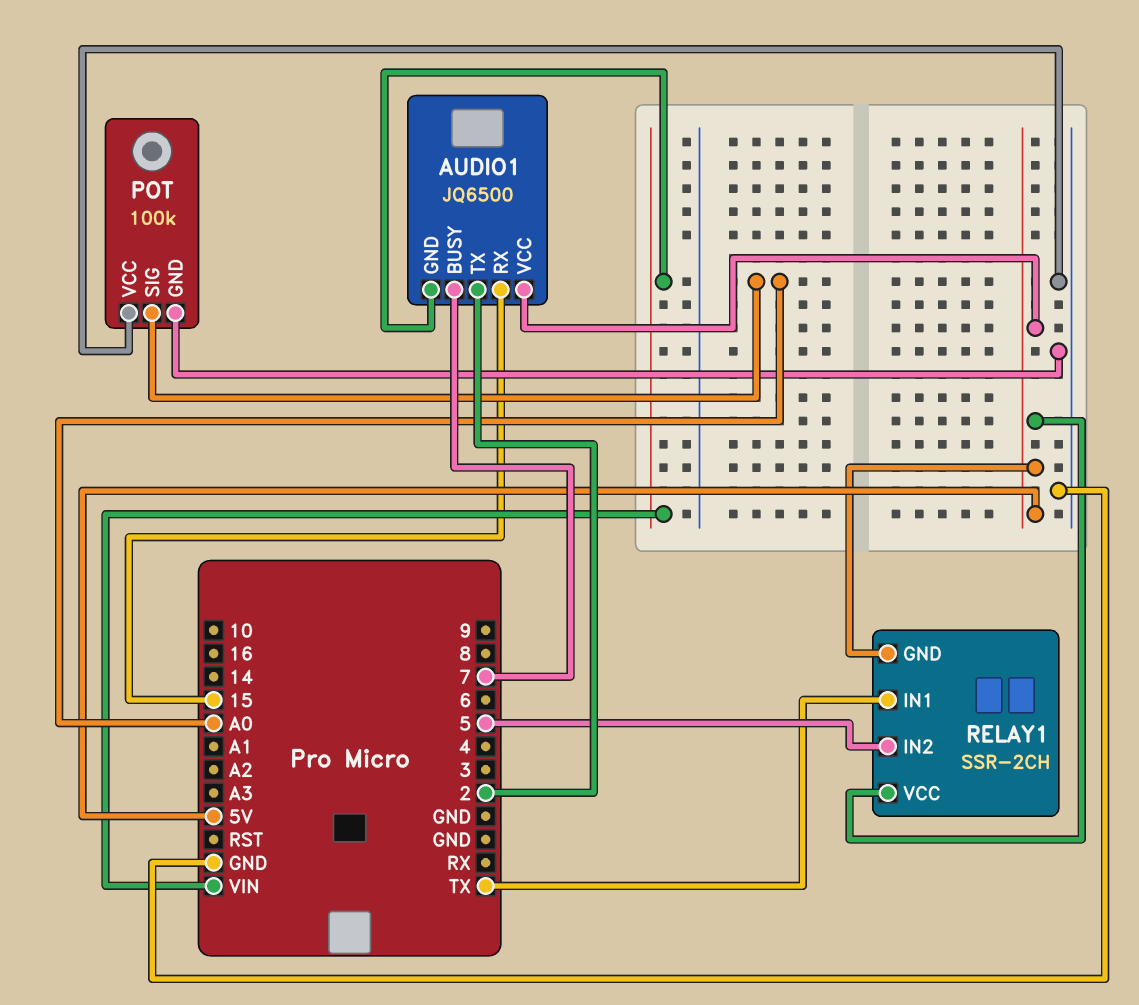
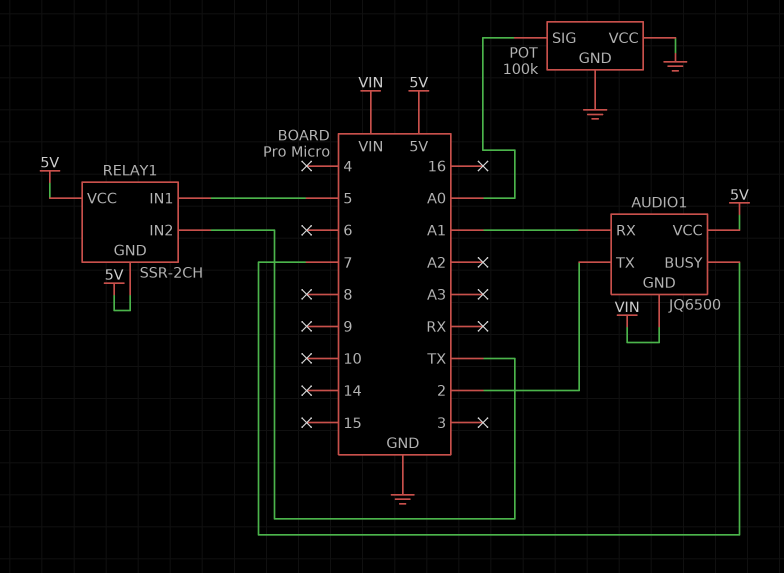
AUDIO1 pin RX: 15 -> A1
RELAY1 pin IN1: TX -> 5
RELAY1 pin IN2: 5 -> TX

